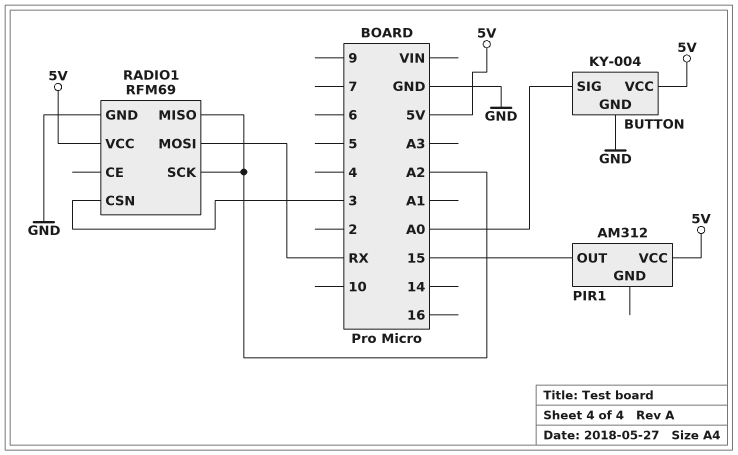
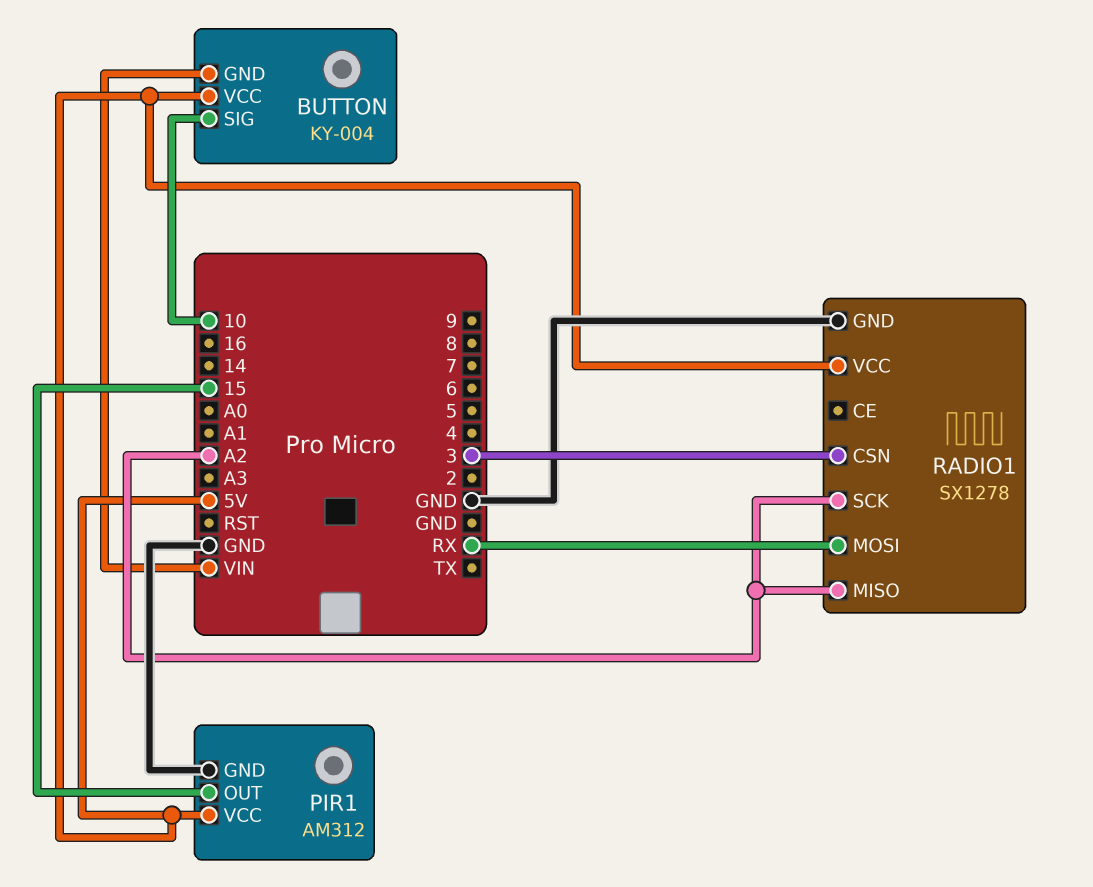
BUTTON pin GND: GND -> VIN
BUTTON pin SIG: A0 -> 10
PIR1 pin GND: none -> GND
RADIO1: RFM69 -> SX1278

